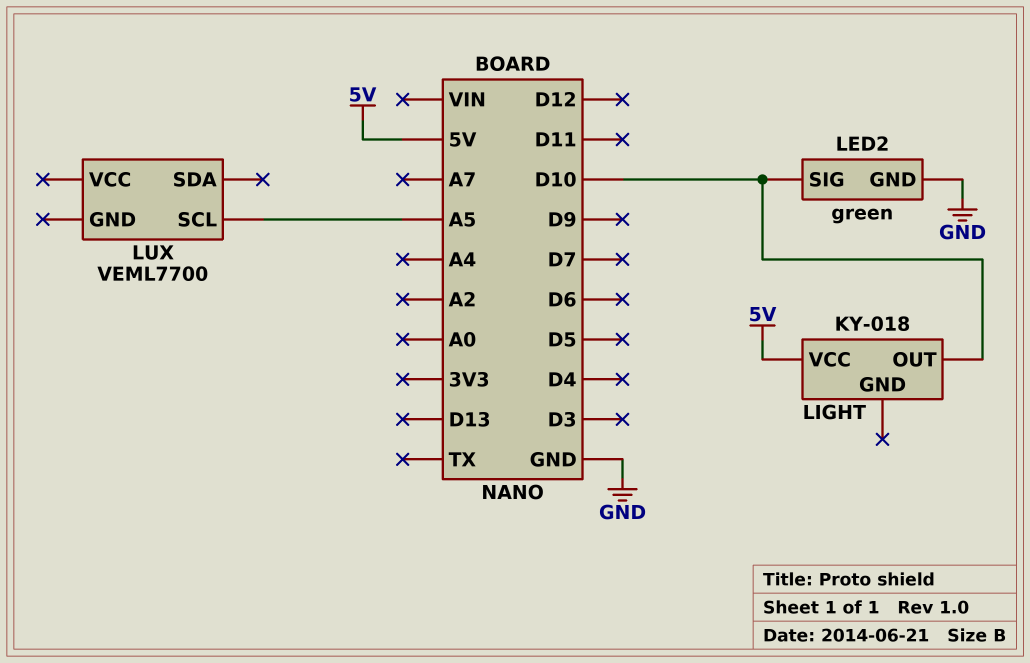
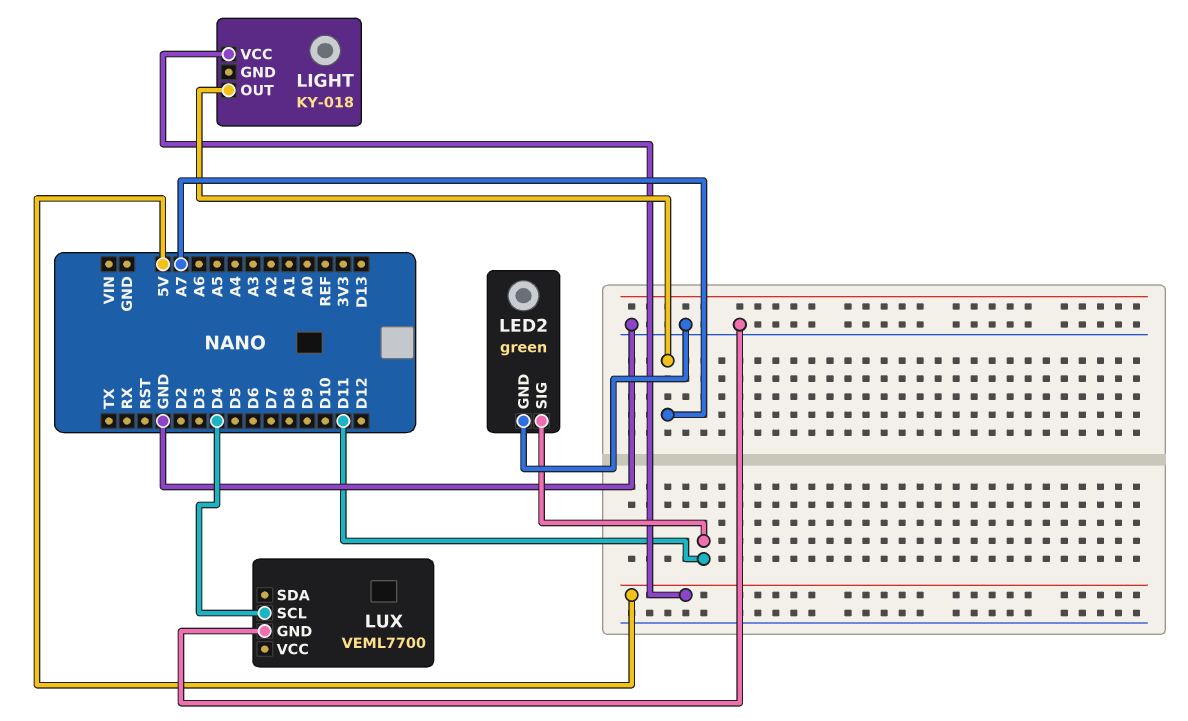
LED2 pin SIG: D10 -> D11
LIGHT pin OUT: D10 -> A7
LUX pin GND: none -> GND
LUX pin SCL: A5 -> D4

